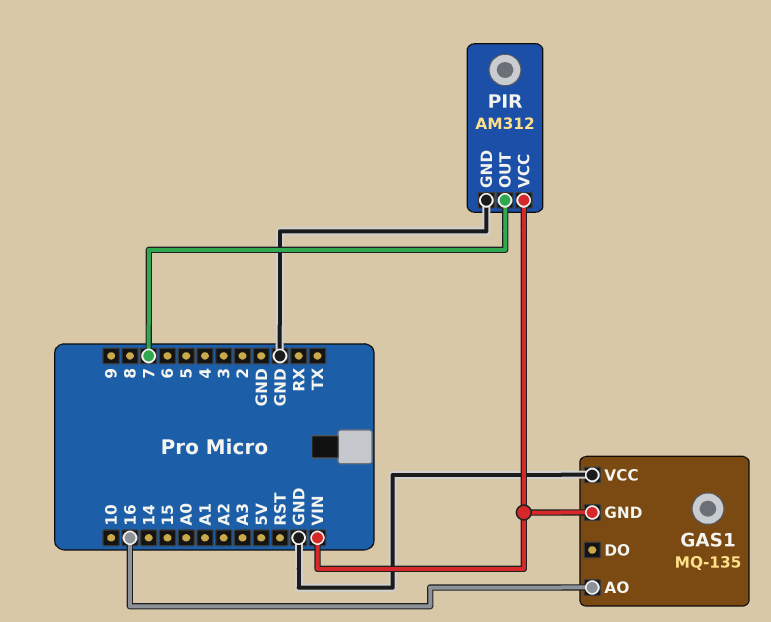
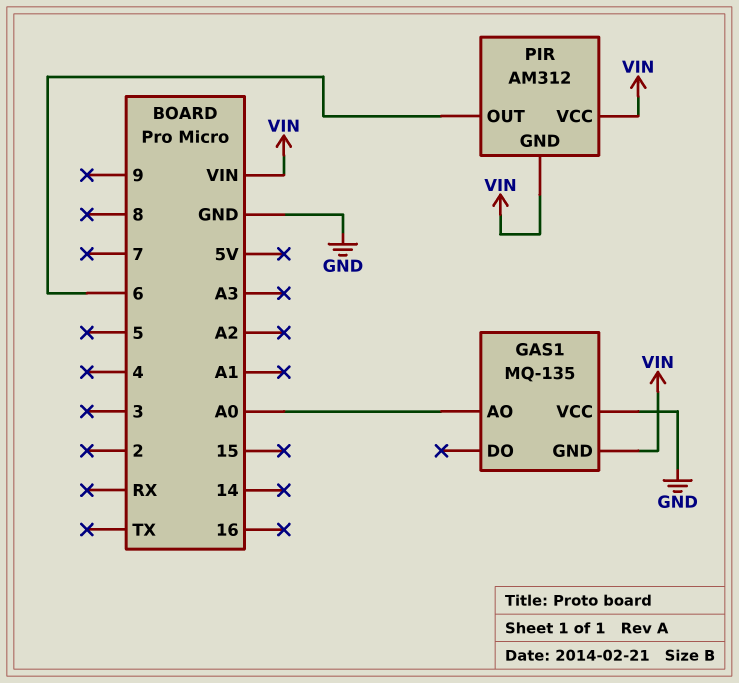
GAS1 pin AO: 16 -> A0
PIR pin GND: GND -> VIN
PIR pin OUT: 7 -> 6

